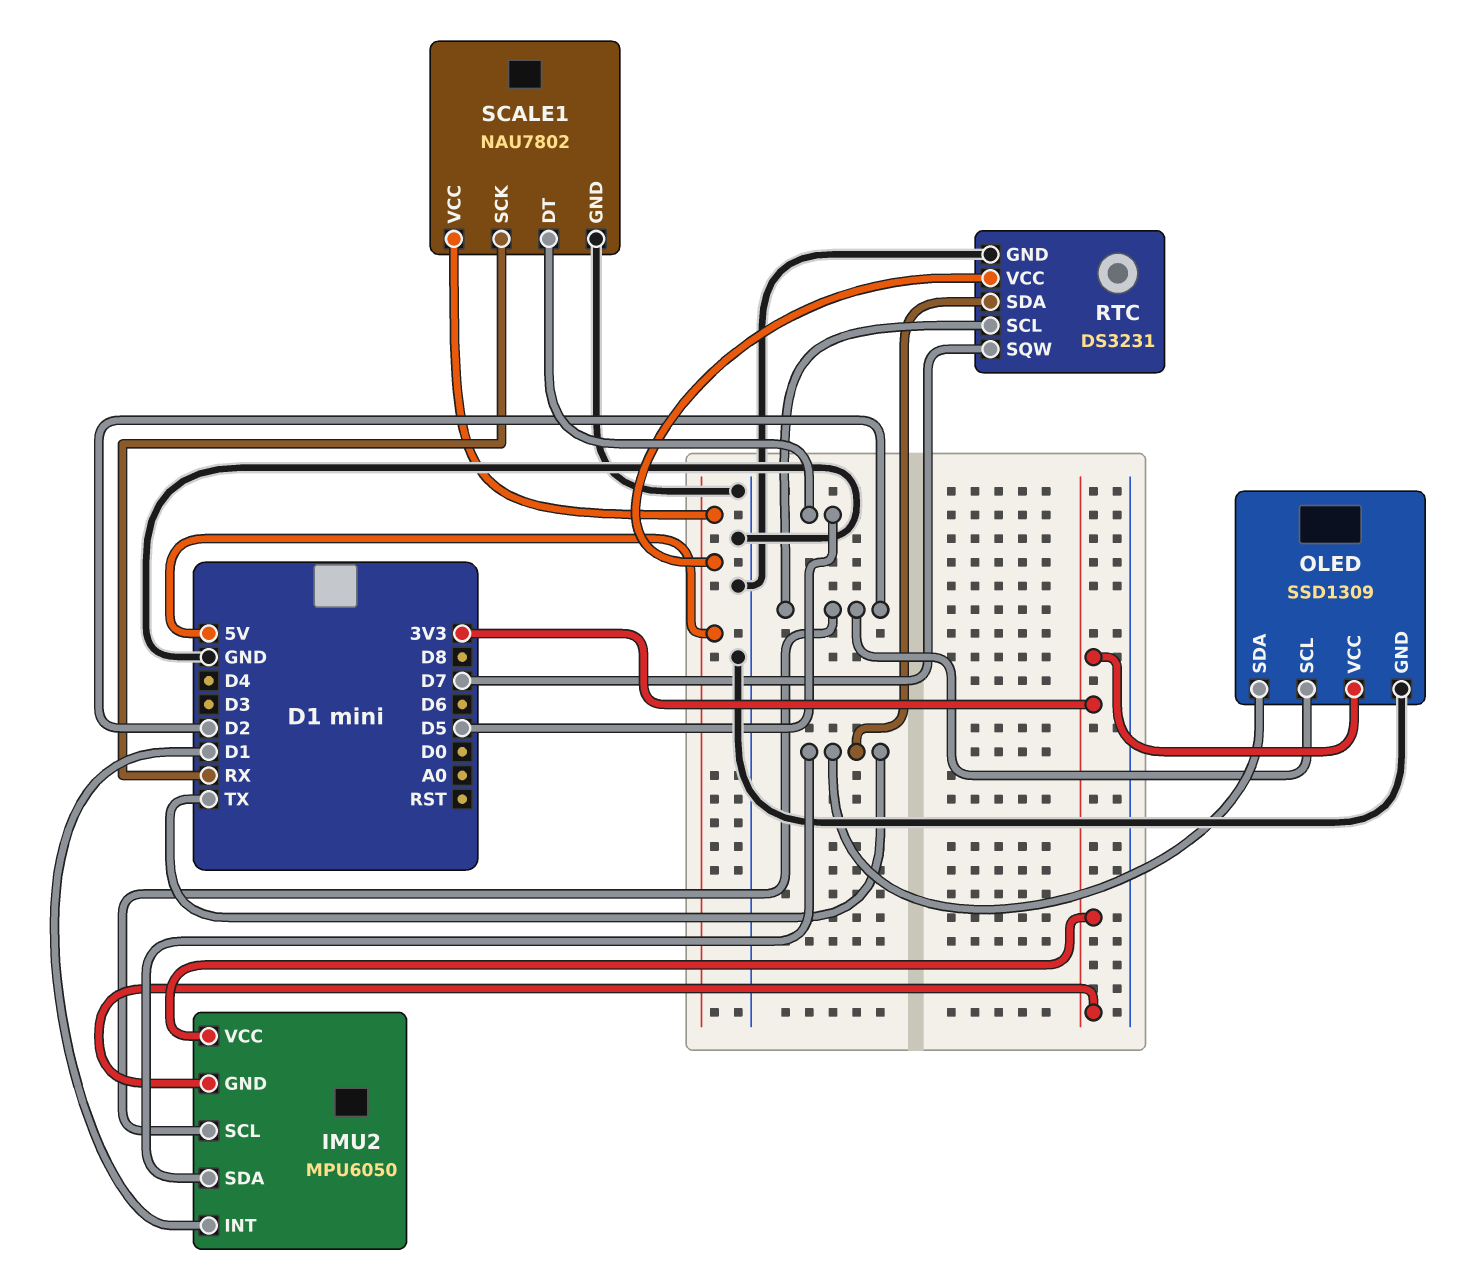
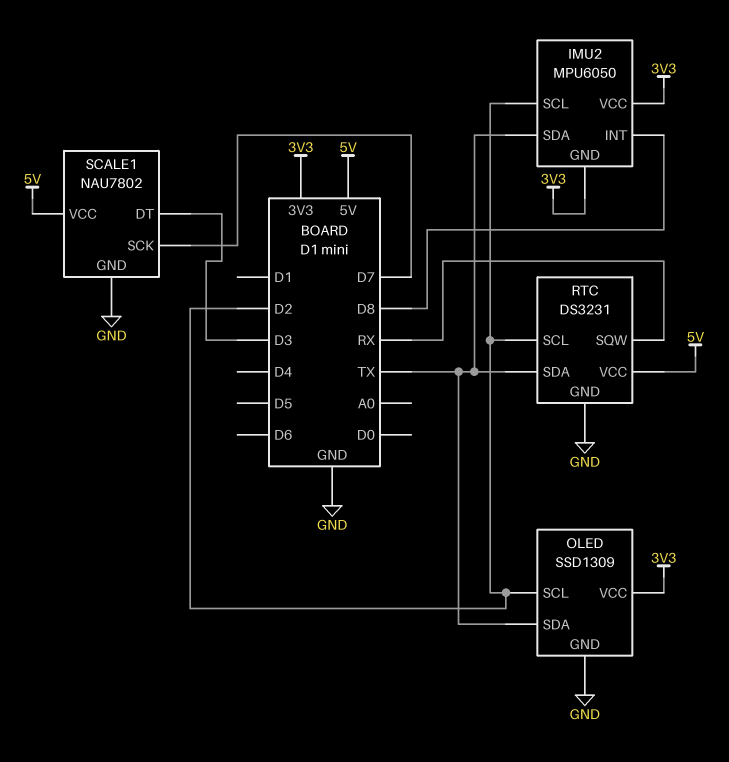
IMU2 pin INT: D1 -> D8
RTC pin SQW: D7 -> RX
SCALE1 pin DT: D5 -> D3
SCALE1 pin SCK: RX -> D7

